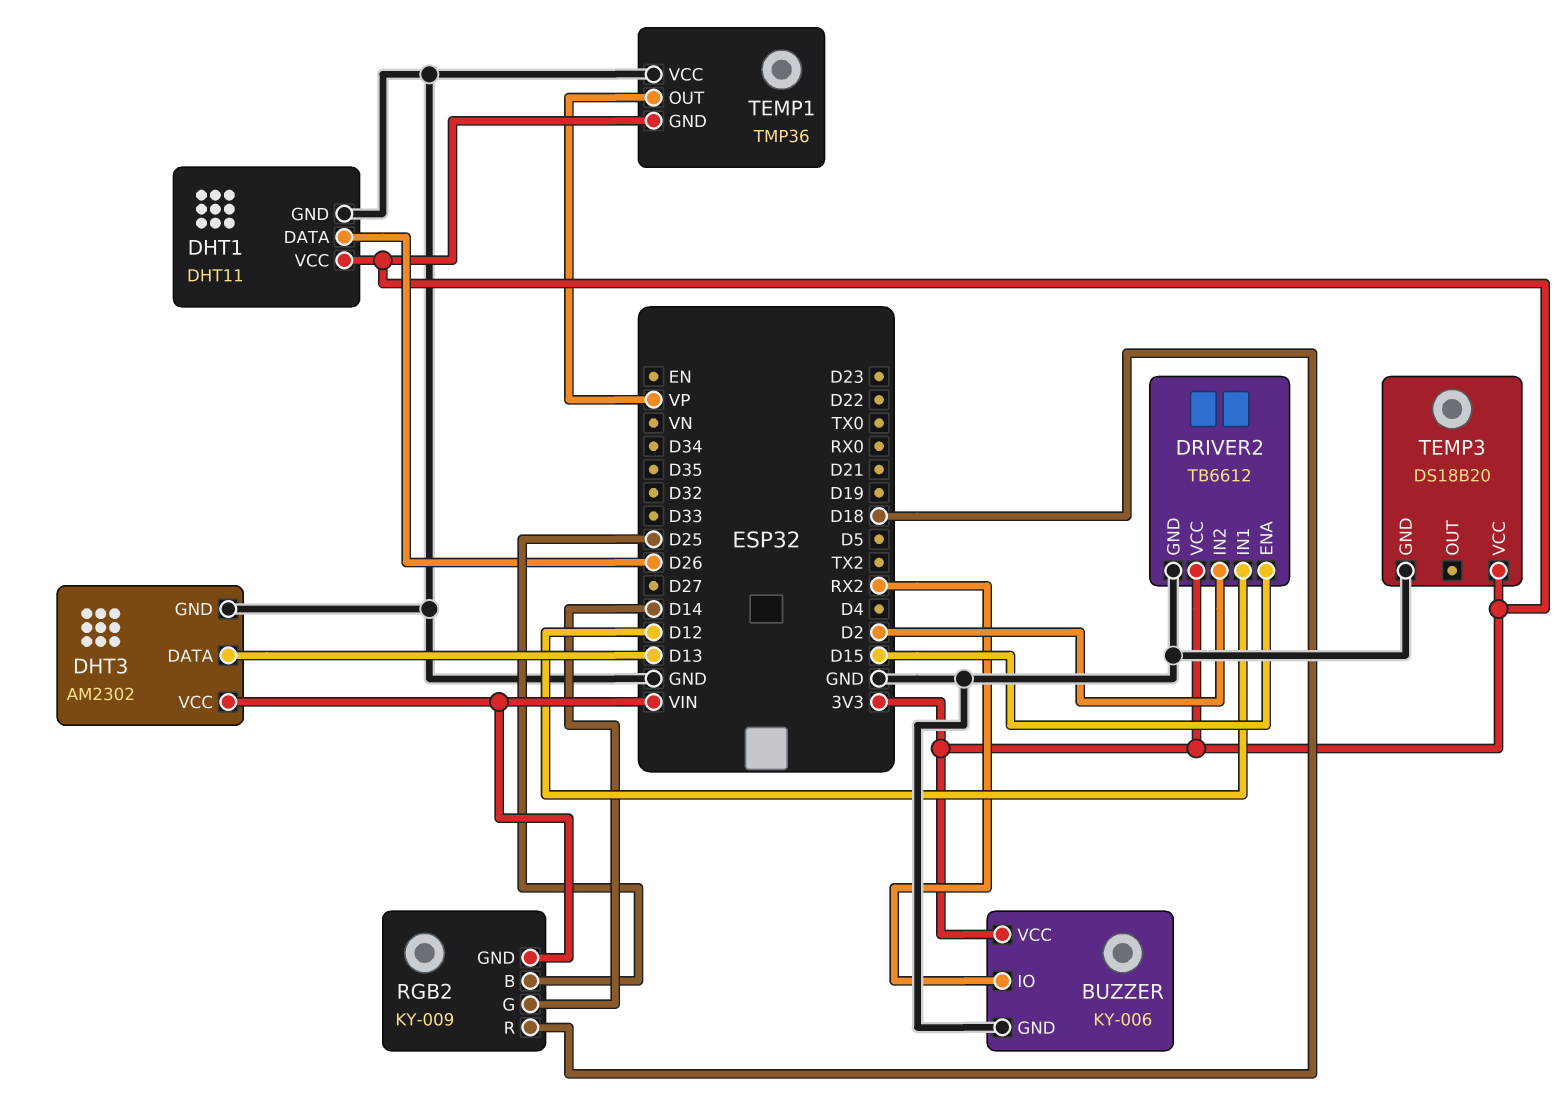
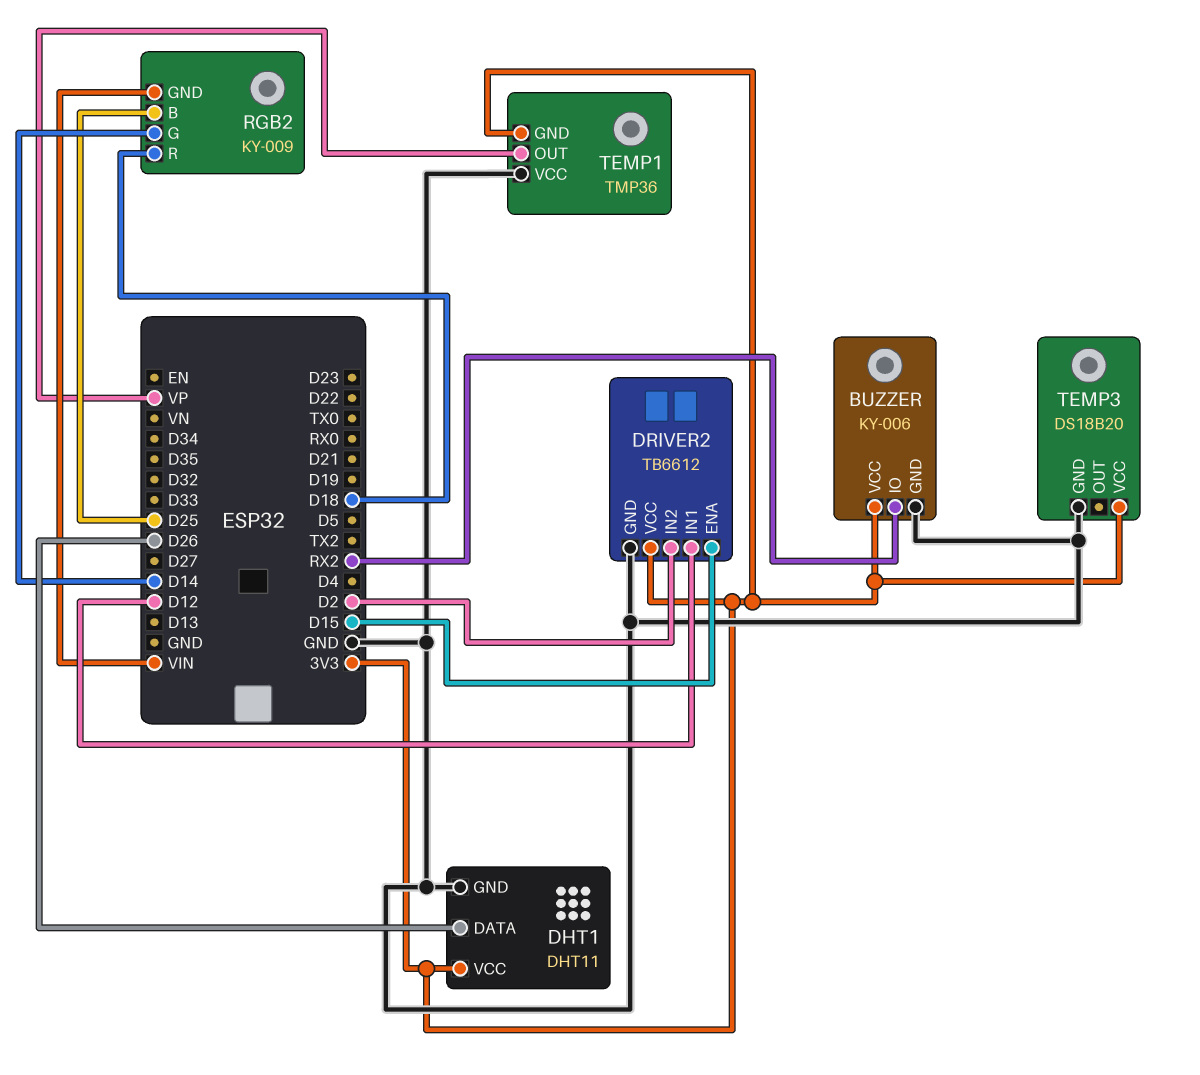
DHT3: AM2302 -> none
DHT3 pin DATA: D13 -> none
DHT3 pin GND: GND -> none
DHT3 pin VCC: VIN -> none

